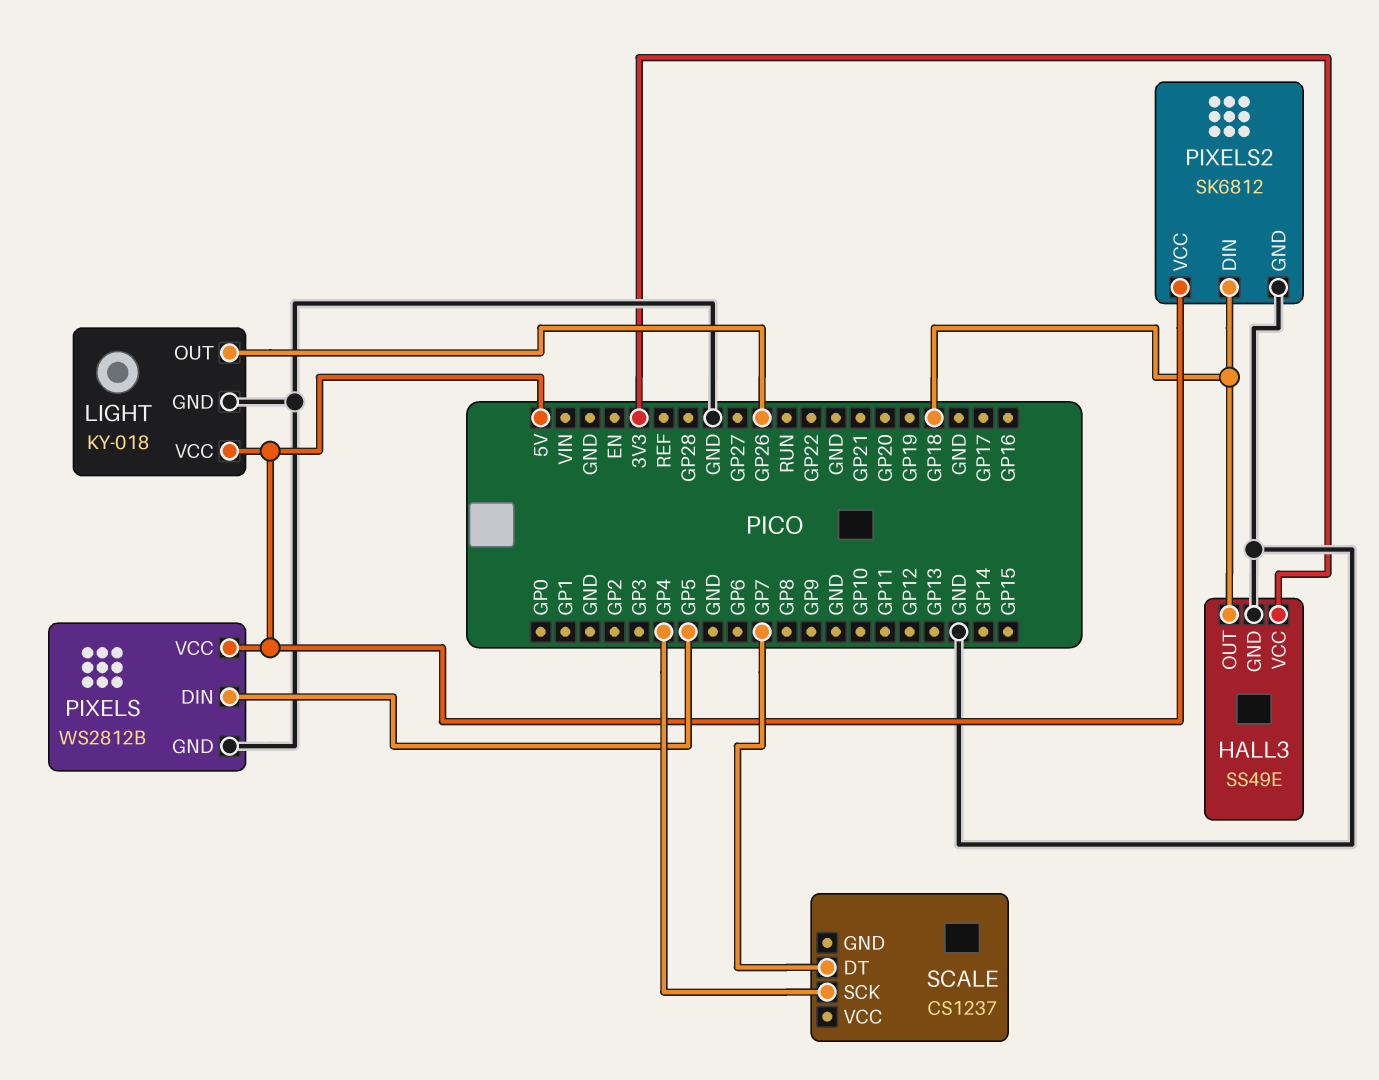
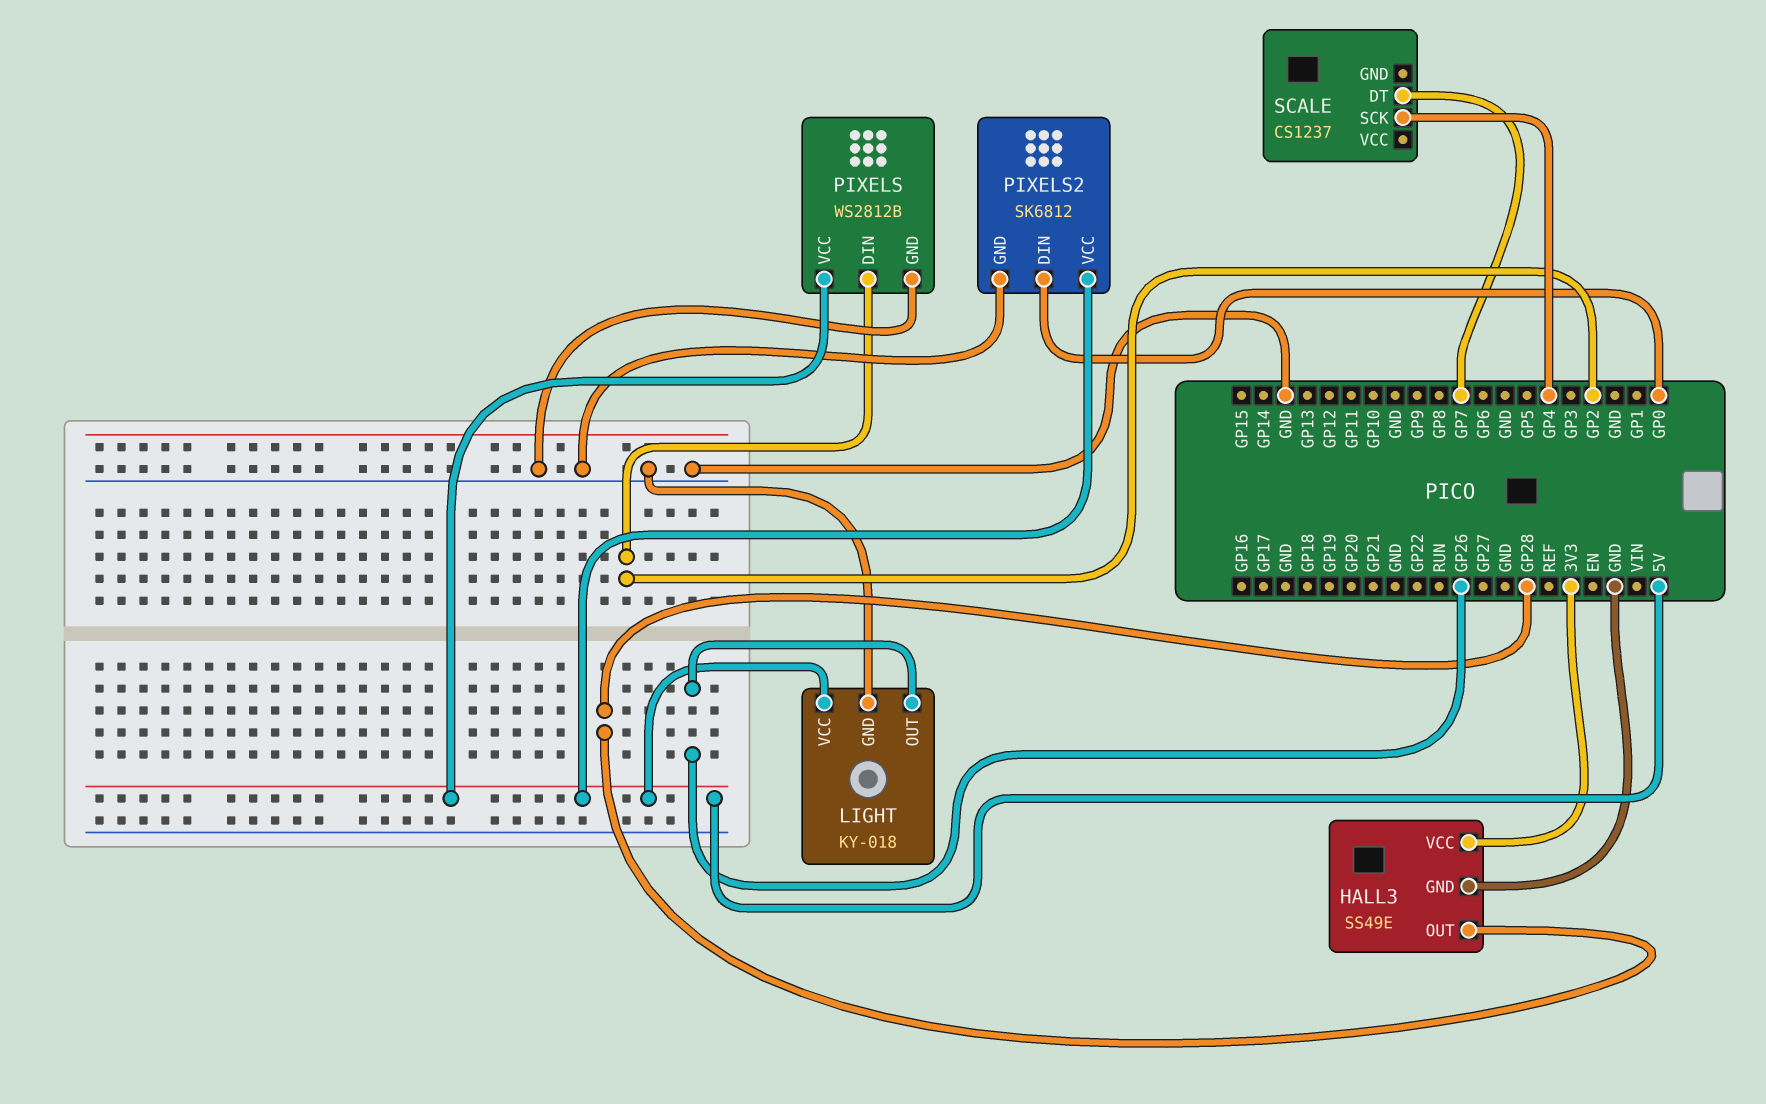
HALL3 pin OUT: GP18 -> GP28
PIXELS pin DIN: GP5 -> GP2
PIXELS2 pin DIN: GP18 -> GP0

